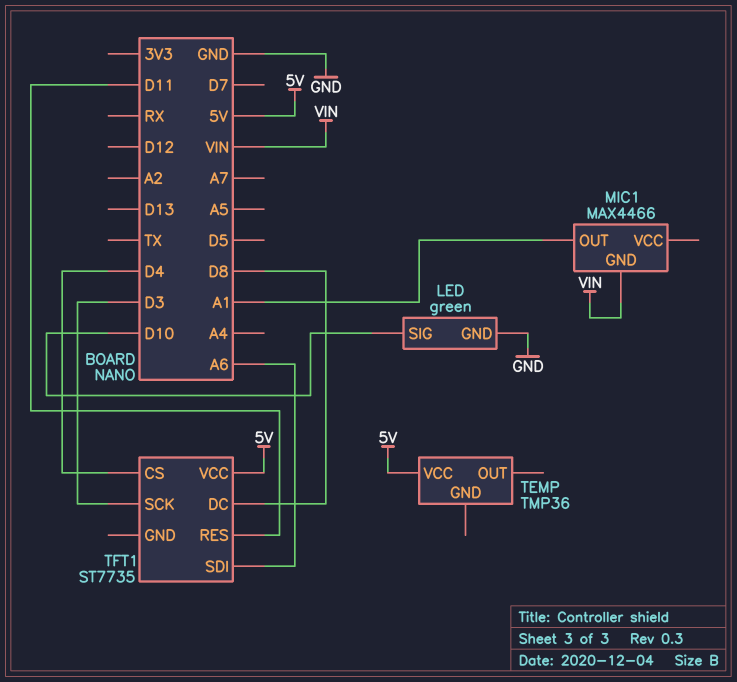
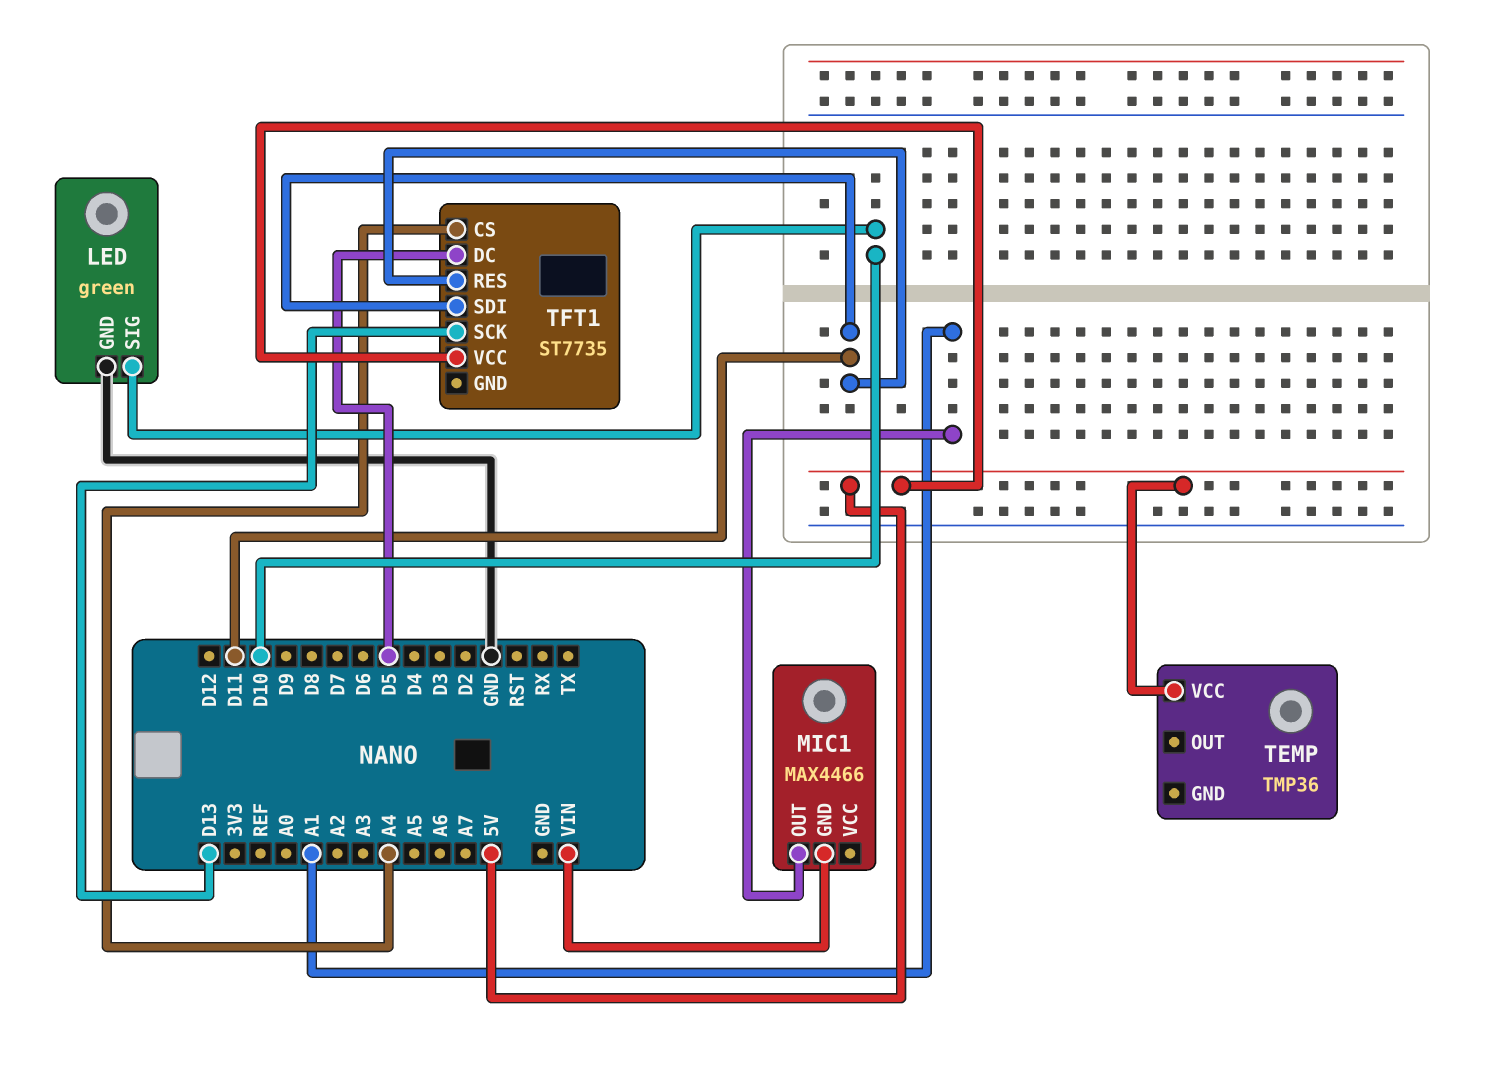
TFT1 pin CS: D4 -> A4
TFT1 pin DC: D8 -> D5
TFT1 pin SCK: D3 -> D13
TFT1 pin SDI: A6 -> D11

